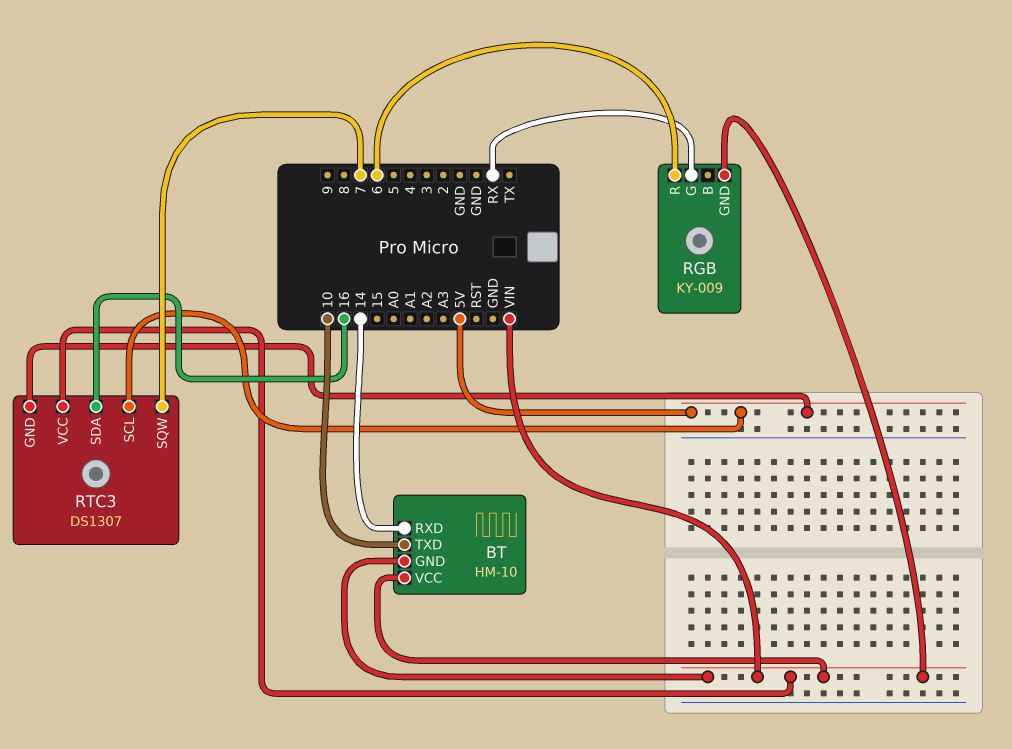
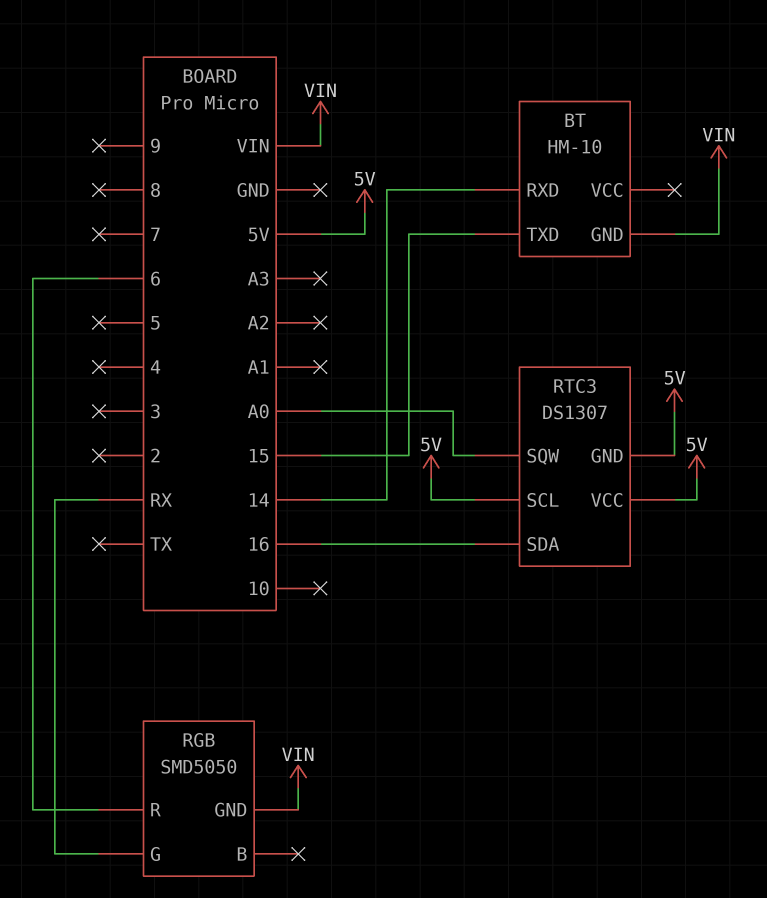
BT pin TXD: 10 -> 15
BT pin VCC: VIN -> none
RGB: KY-009 -> SMD5050
RTC3 pin SQW: 7 -> A0
RTC3 pin VCC: VIN -> 5V

